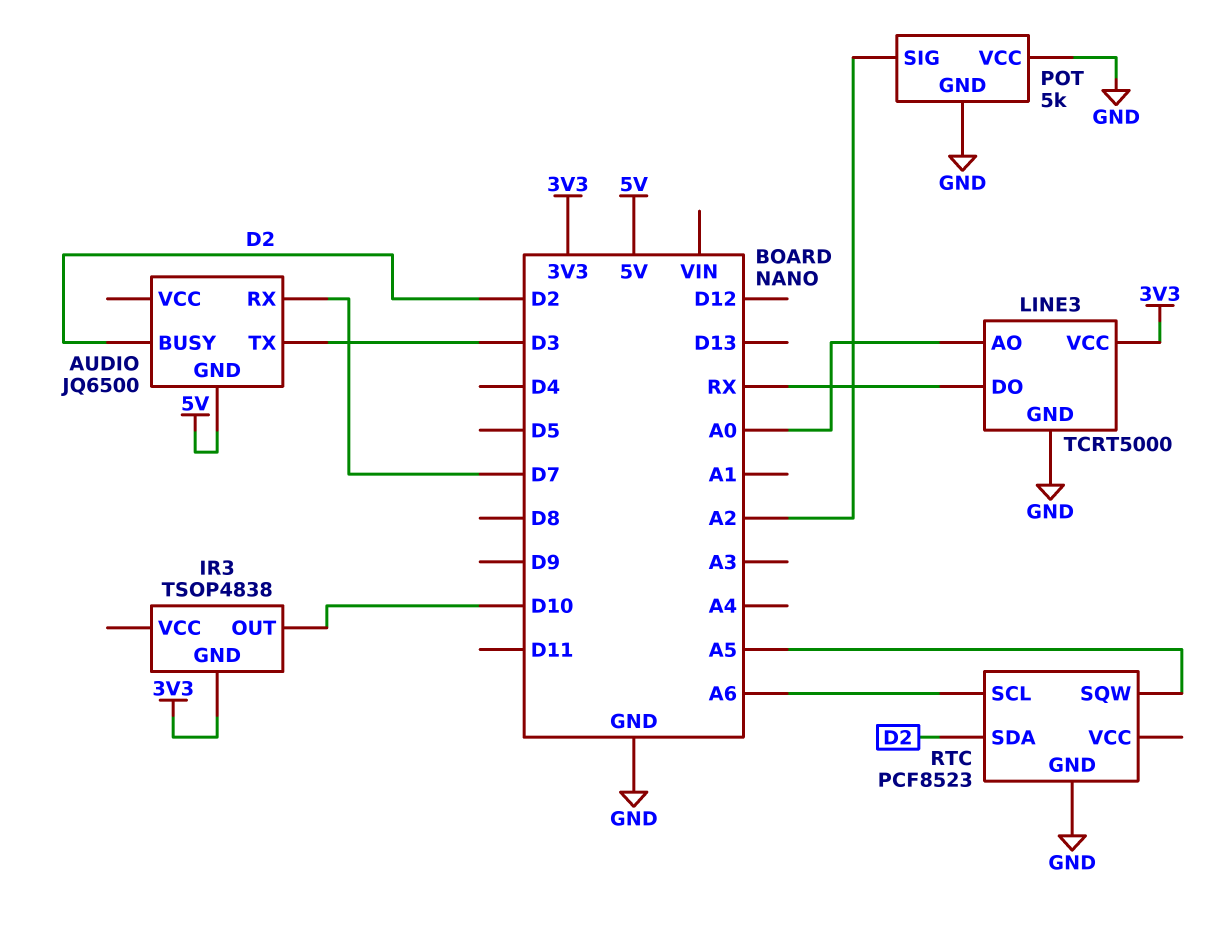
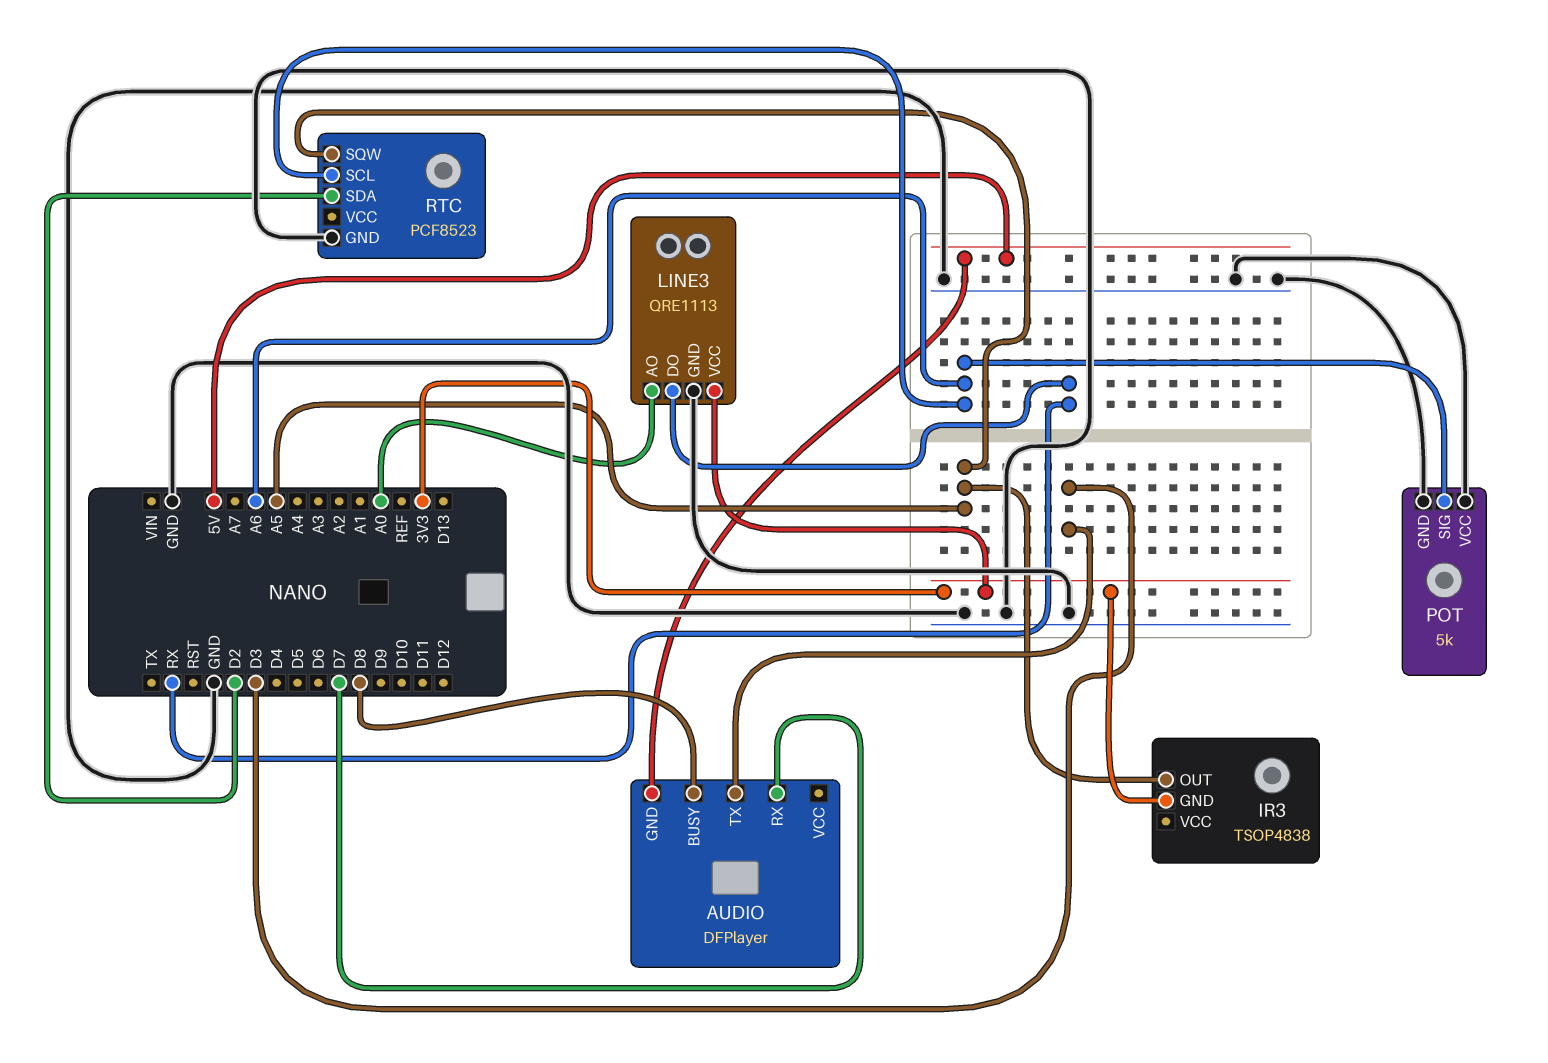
AUDIO: JQ6500 -> DFPlayer
AUDIO pin BUSY: D2 -> D8
IR3 pin OUT: D10 -> A5
LINE3: TCRT5000 -> QRE1113
POT pin SIG: A2 -> A6

